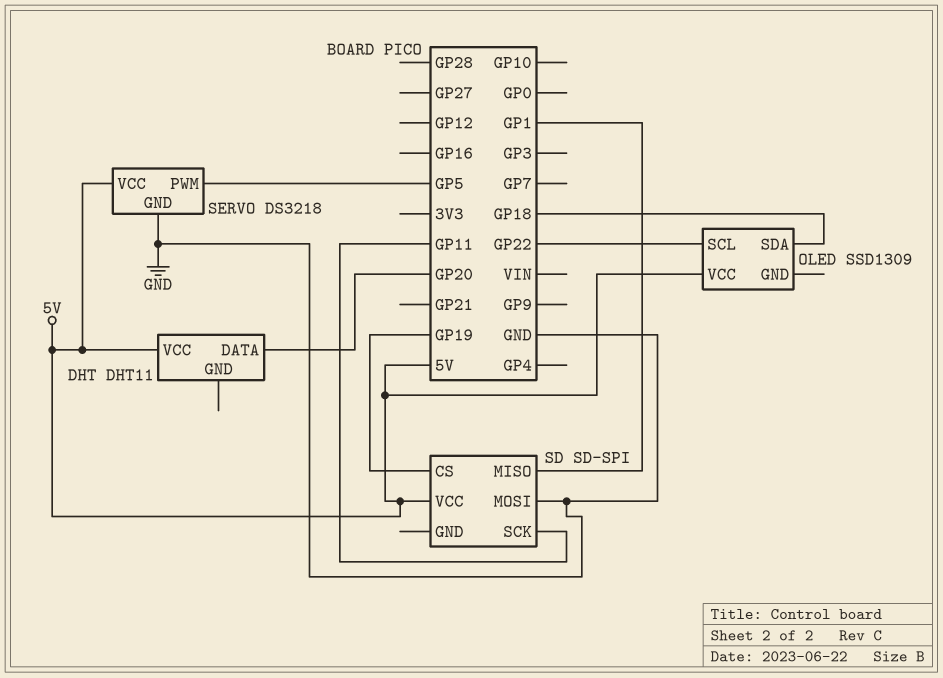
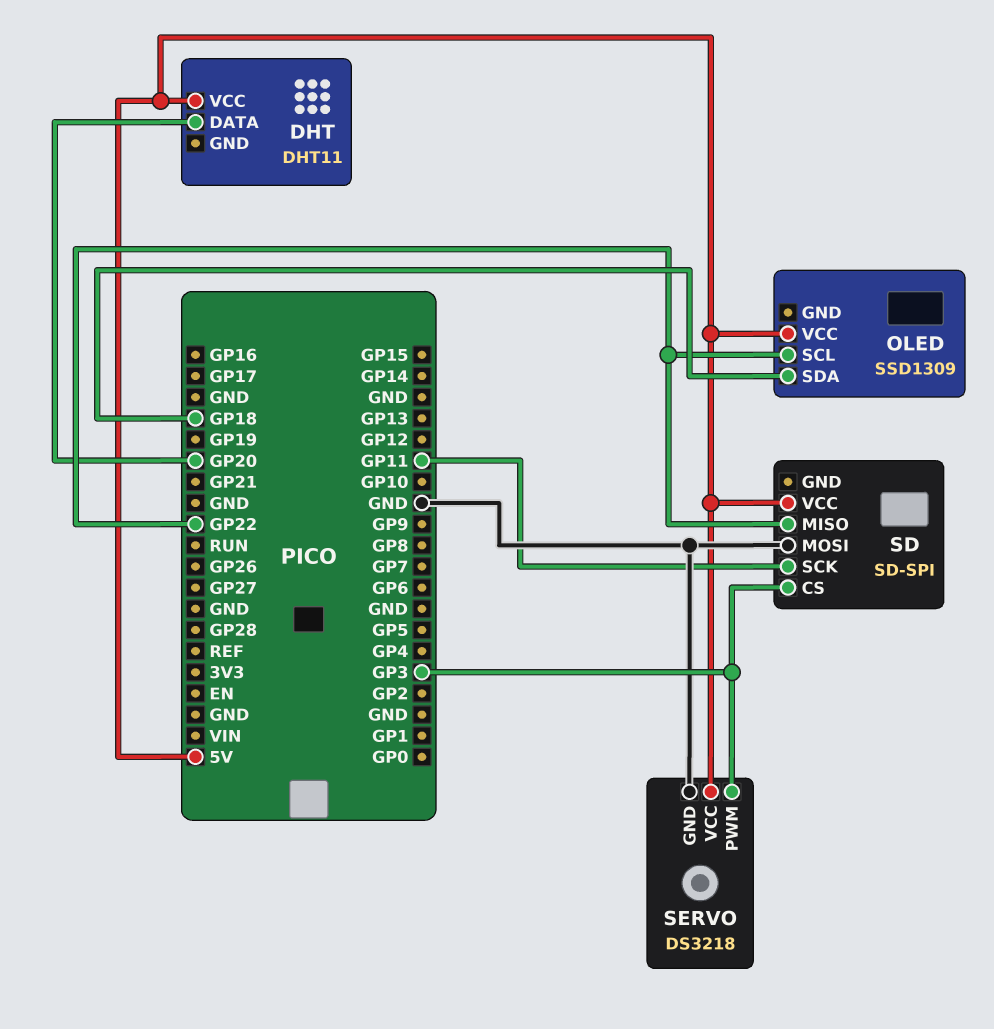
SD pin CS: GP19 -> GP3
SD pin MISO: GP1 -> GP22
SERVO pin PWM: GP5 -> GP3

